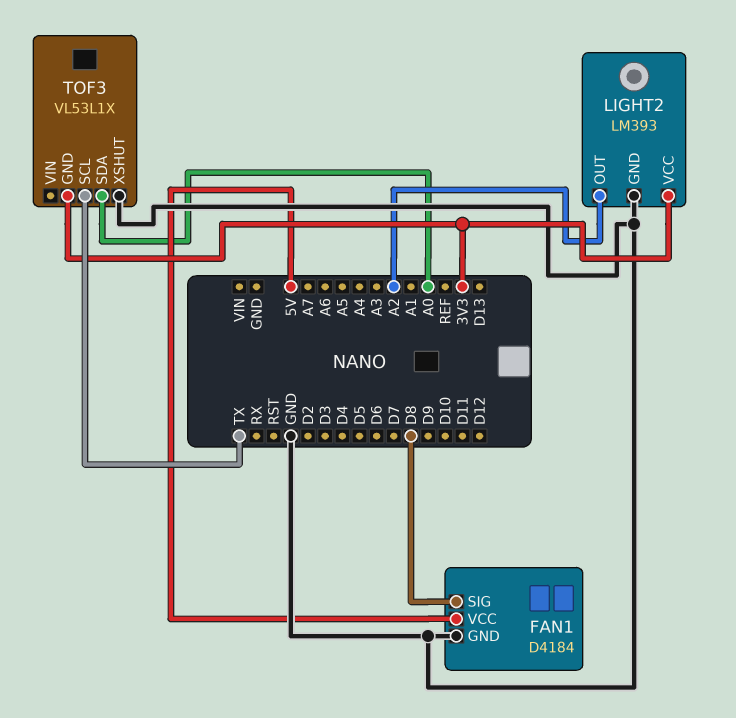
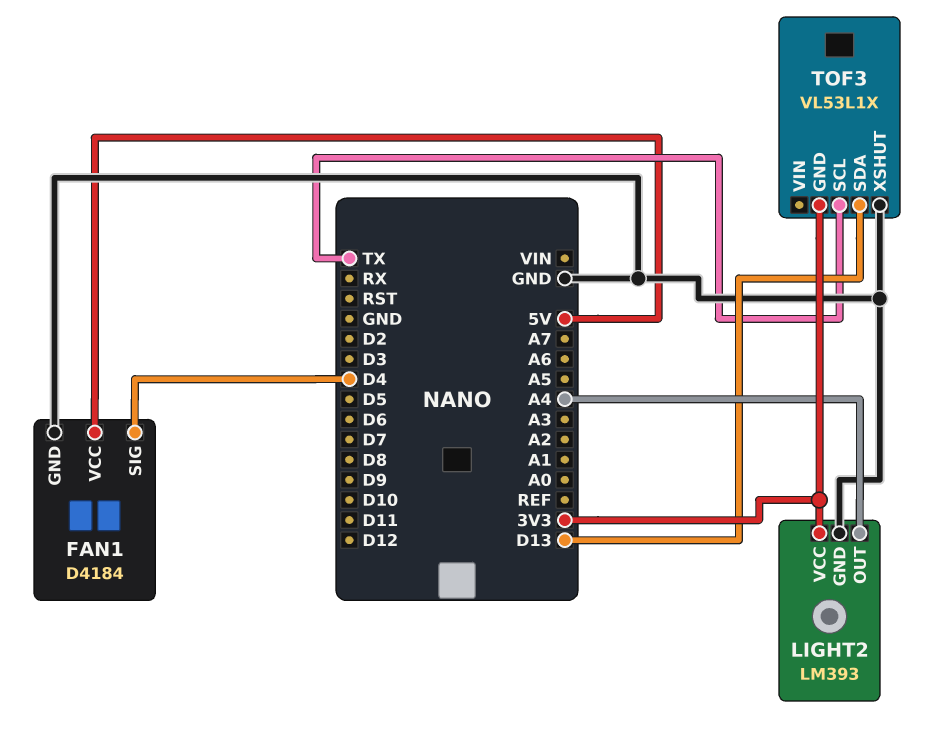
FAN1 pin SIG: D8 -> D4
LIGHT2 pin OUT: A2 -> A4
TOF3 pin SDA: A0 -> D13

